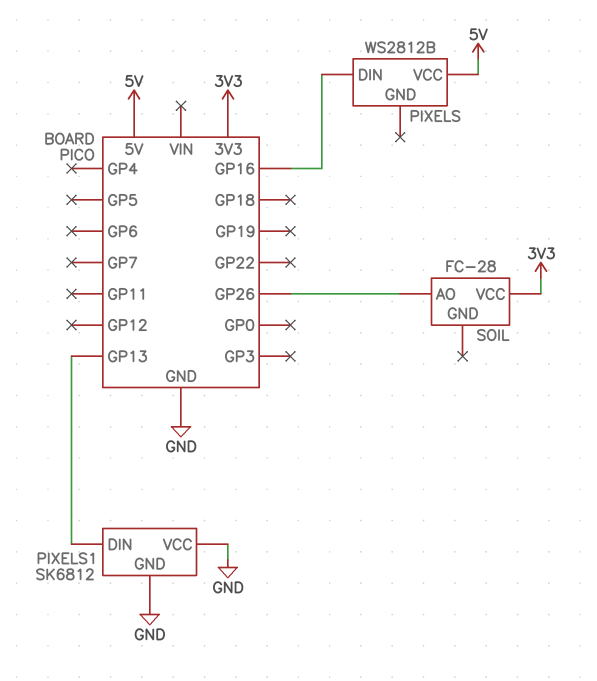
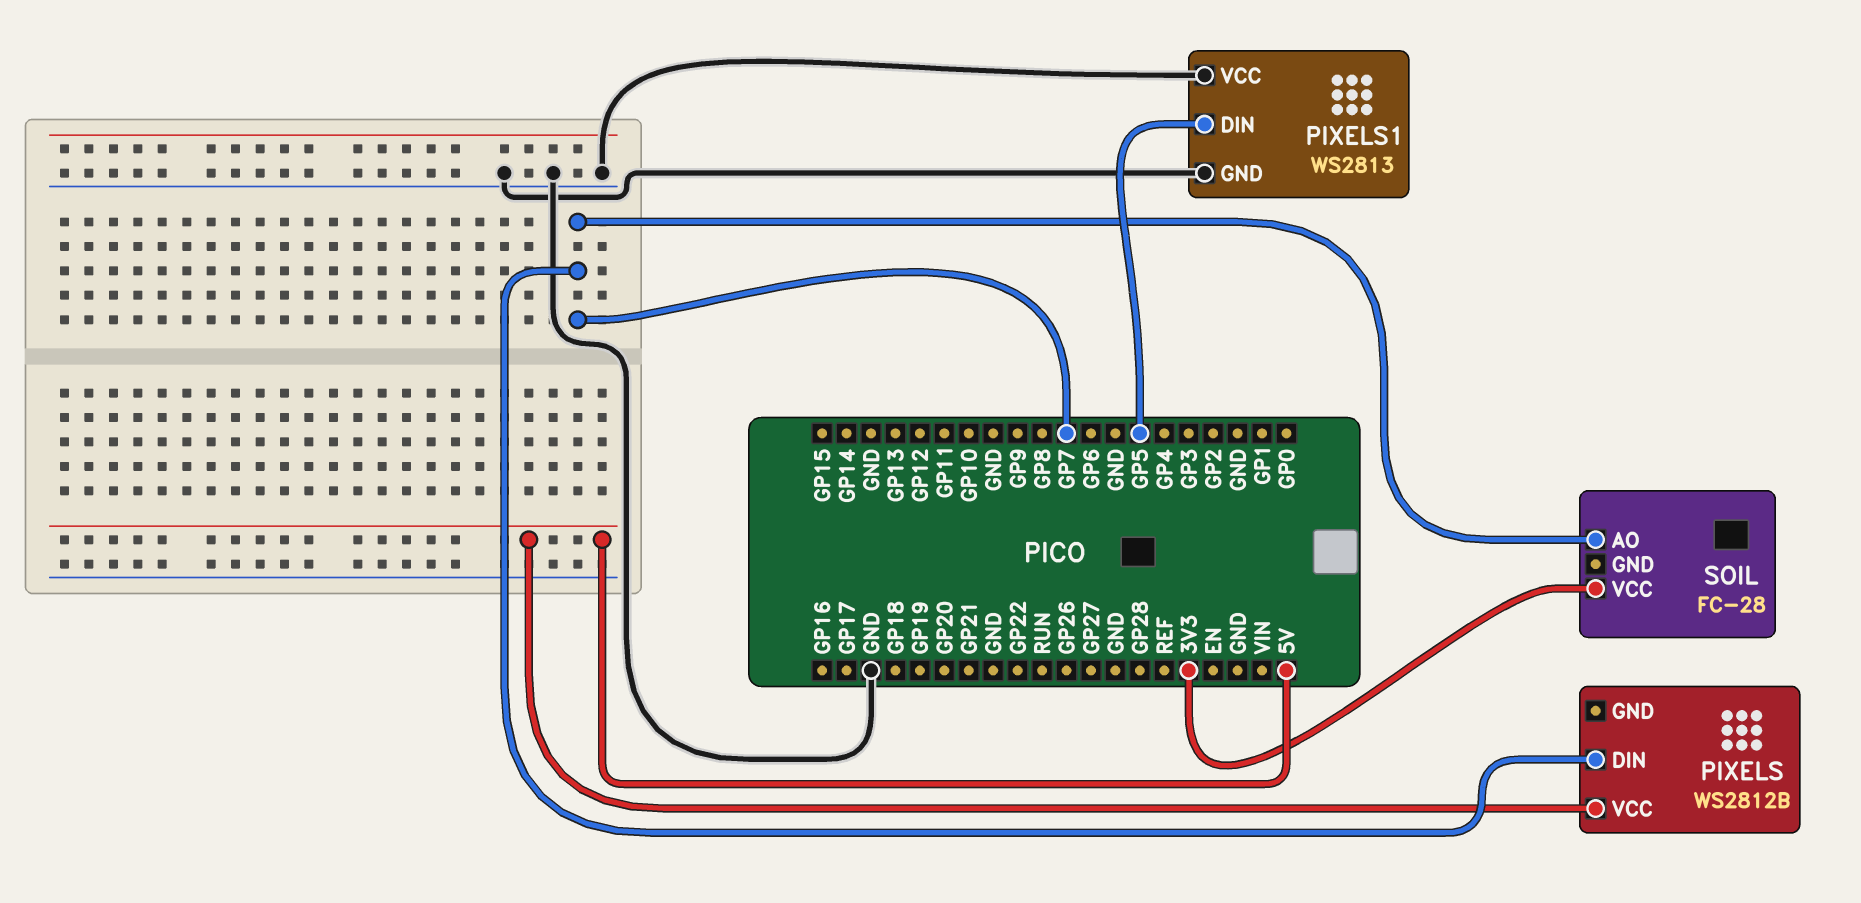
PIXELS pin DIN: GP16 -> GP7
PIXELS1: SK6812 -> WS2813
PIXELS1 pin DIN: GP13 -> GP5
SOIL pin AO: GP26 -> GP7

